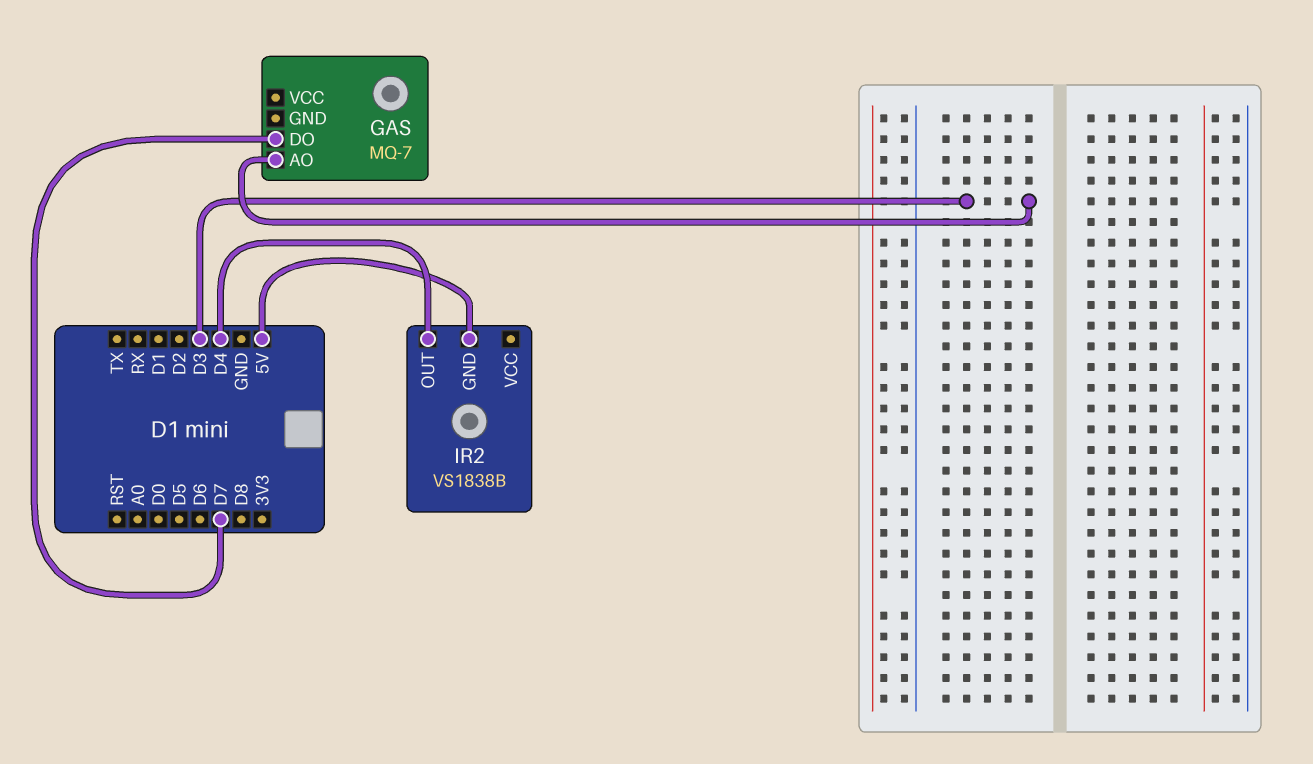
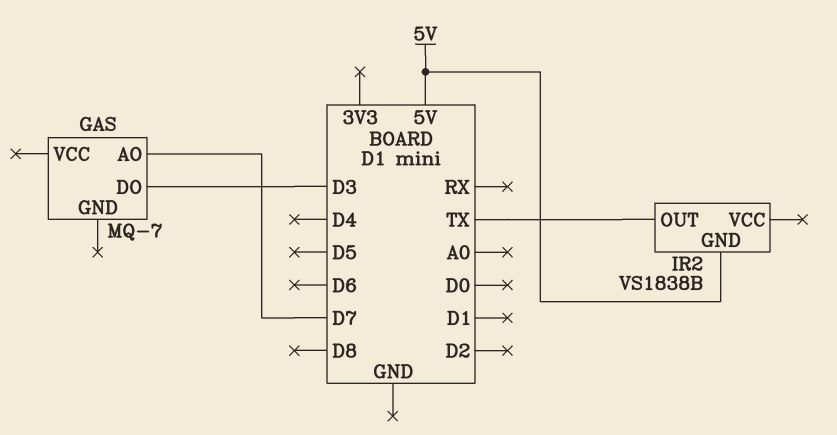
GAS pin AO: D3 -> D7
GAS pin DO: D7 -> D3
IR2 pin OUT: D4 -> TX

